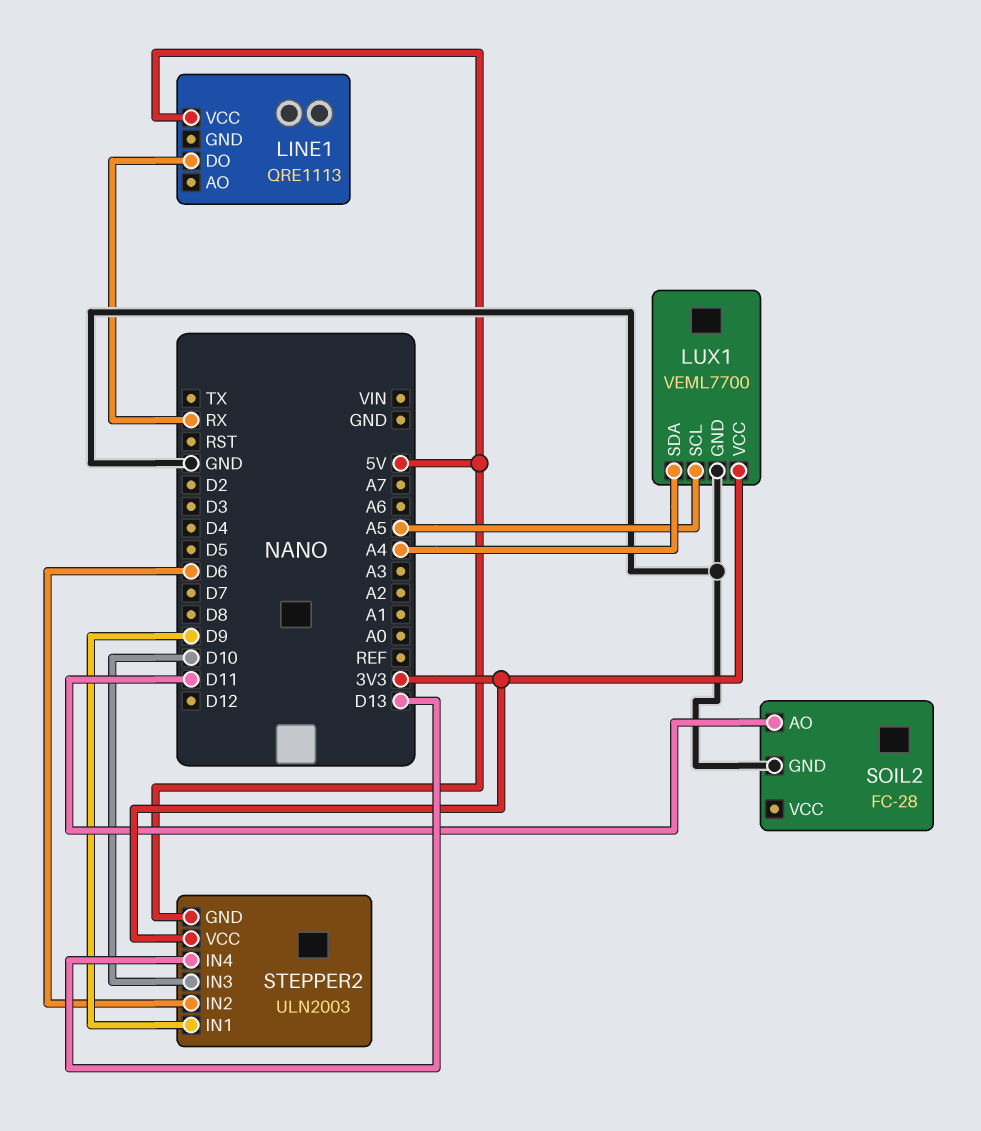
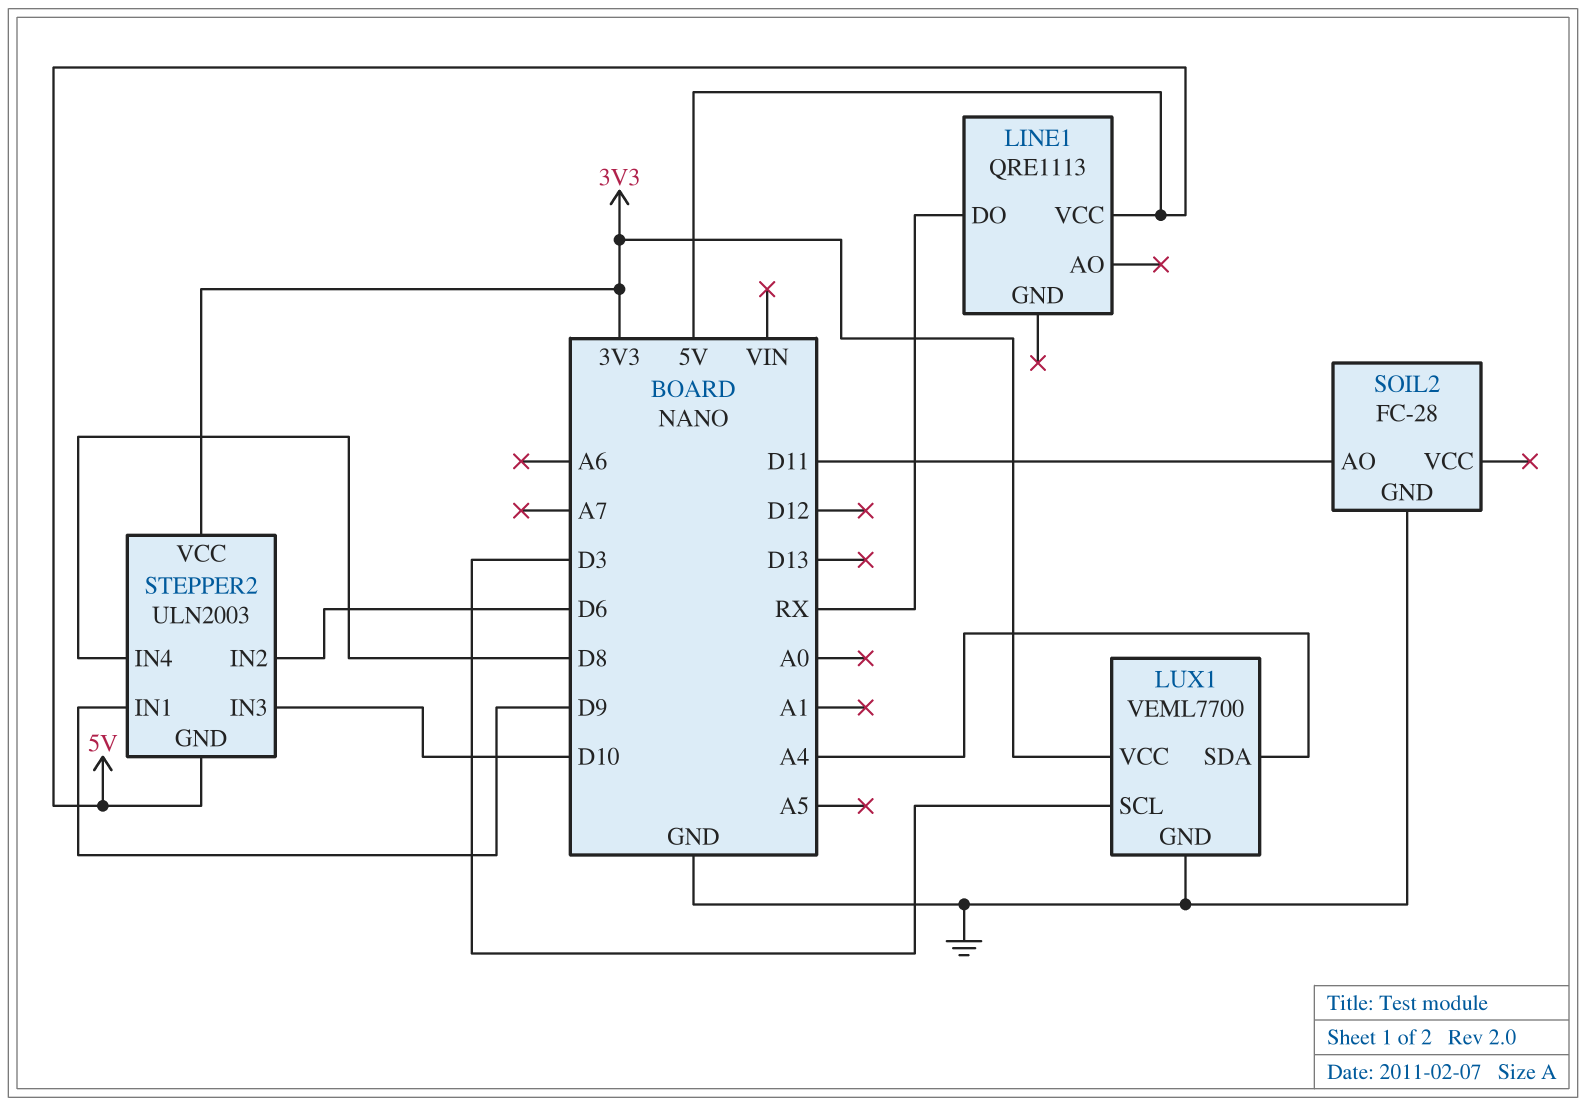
LUX1 pin SCL: A5 -> D3
STEPPER2 pin IN4: D13 -> D8

